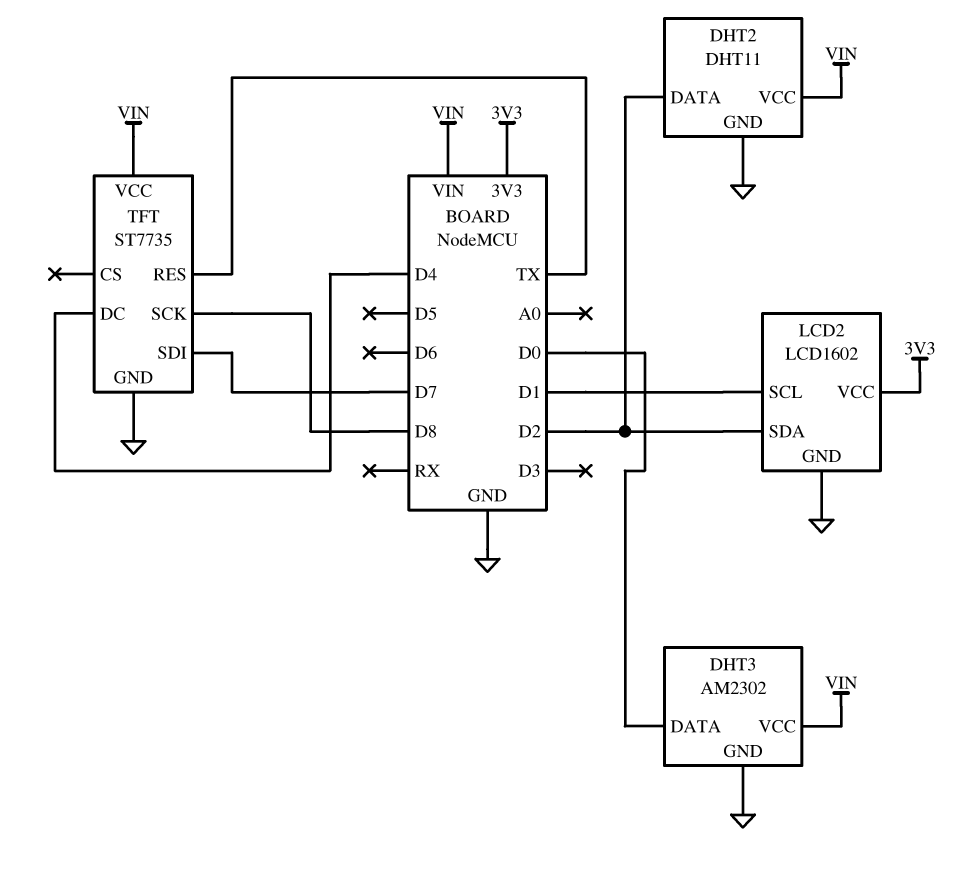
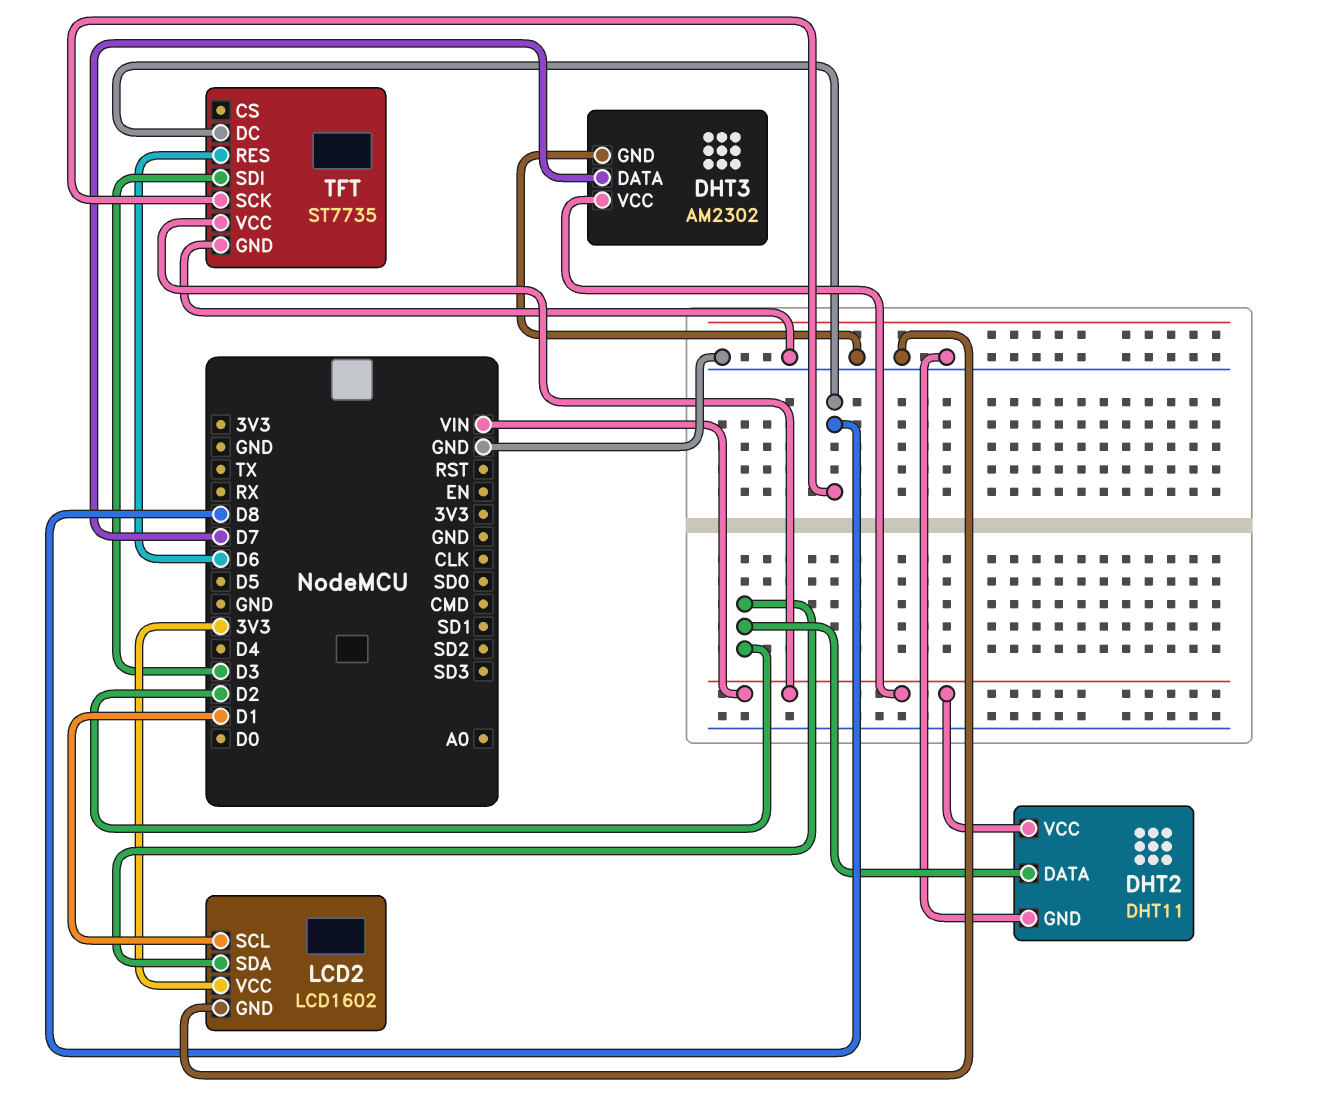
DHT3 pin DATA: D0 -> D7
TFT pin DC: D4 -> D8
TFT pin RES: TX -> D6
TFT pin SDI: D7 -> D3

